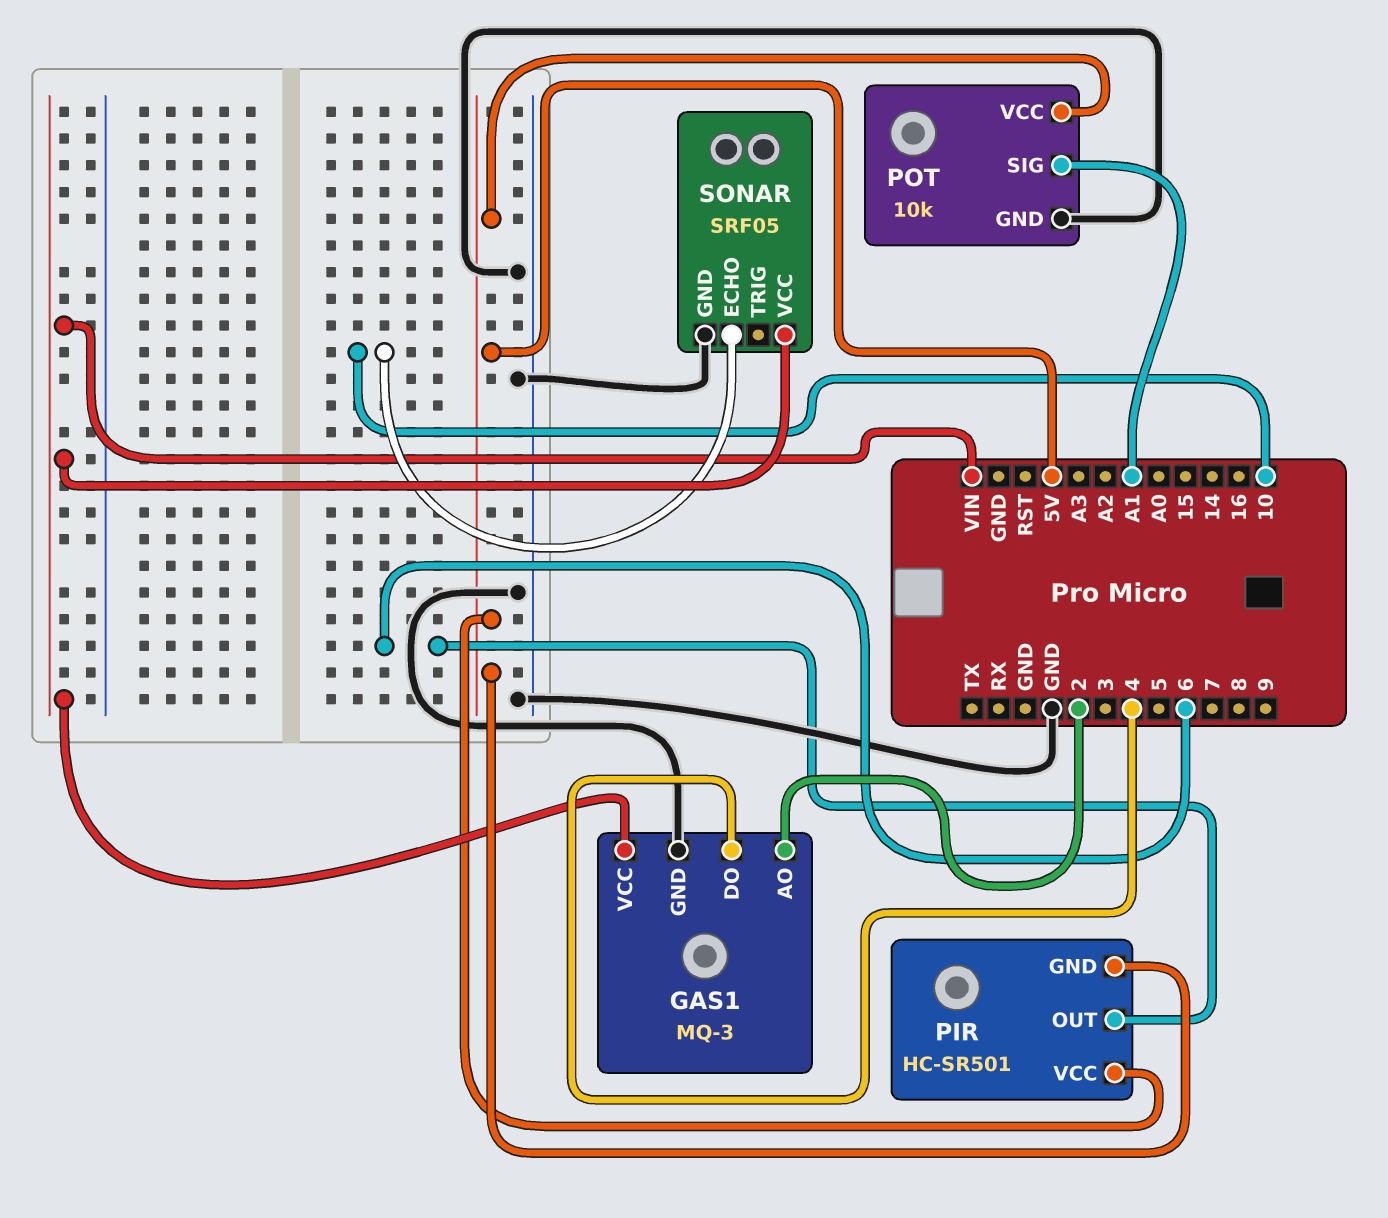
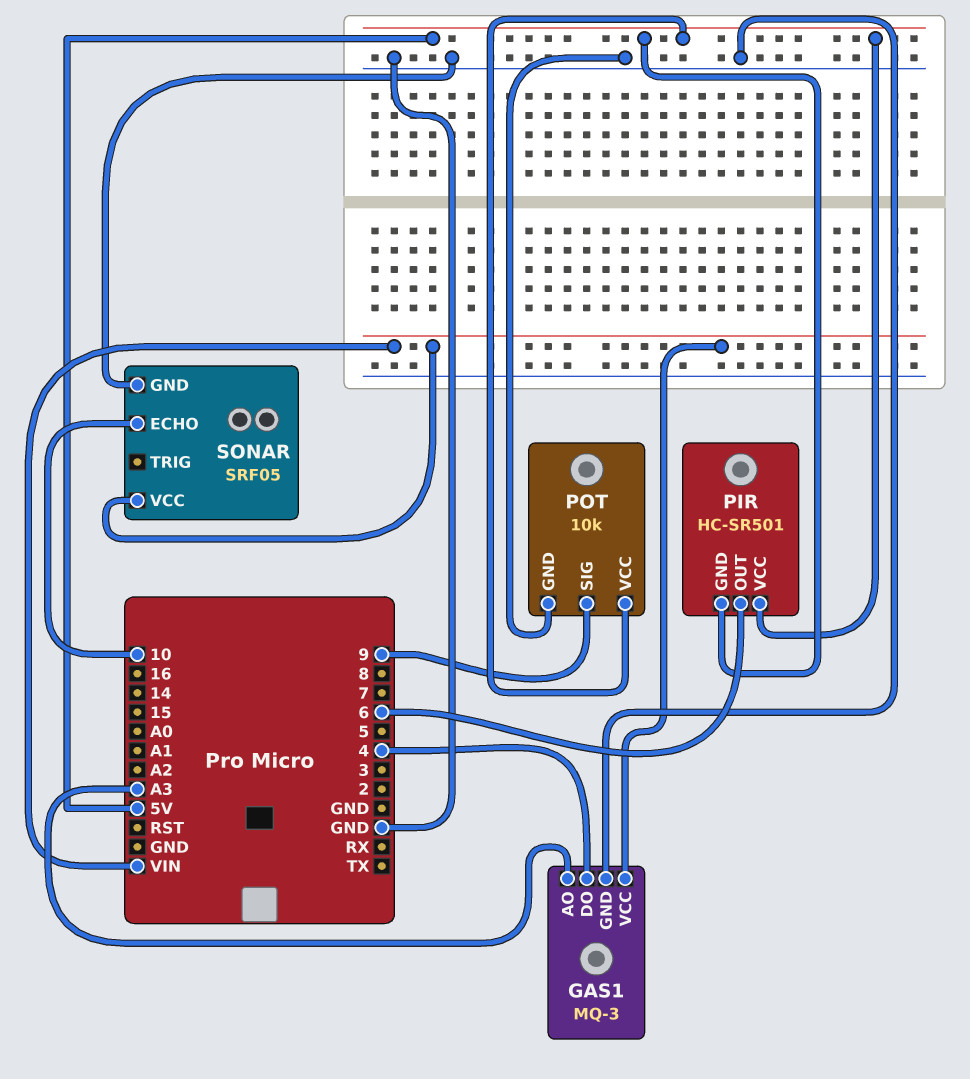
GAS1 pin AO: 2 -> A3
POT pin SIG: A1 -> 9

